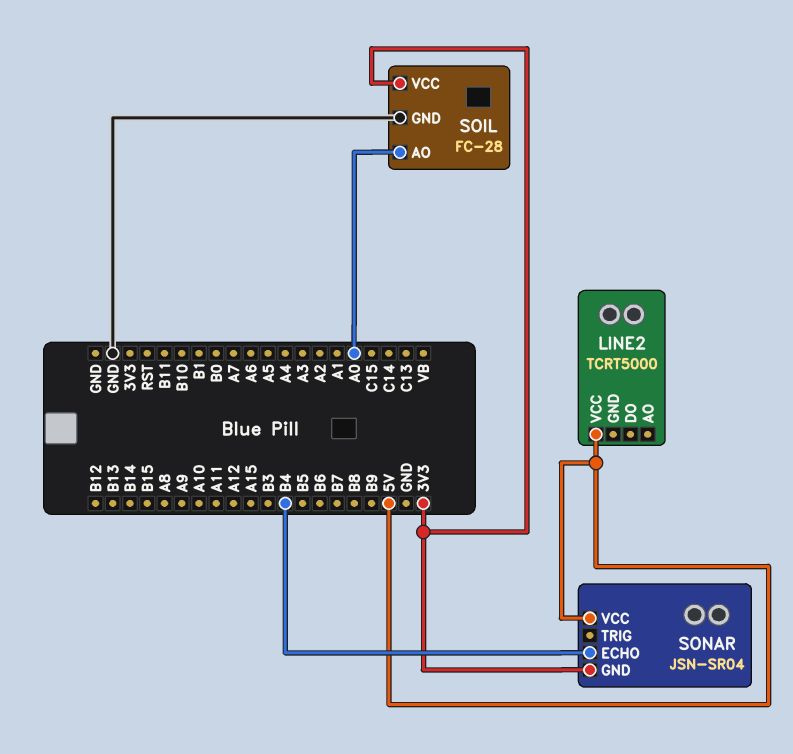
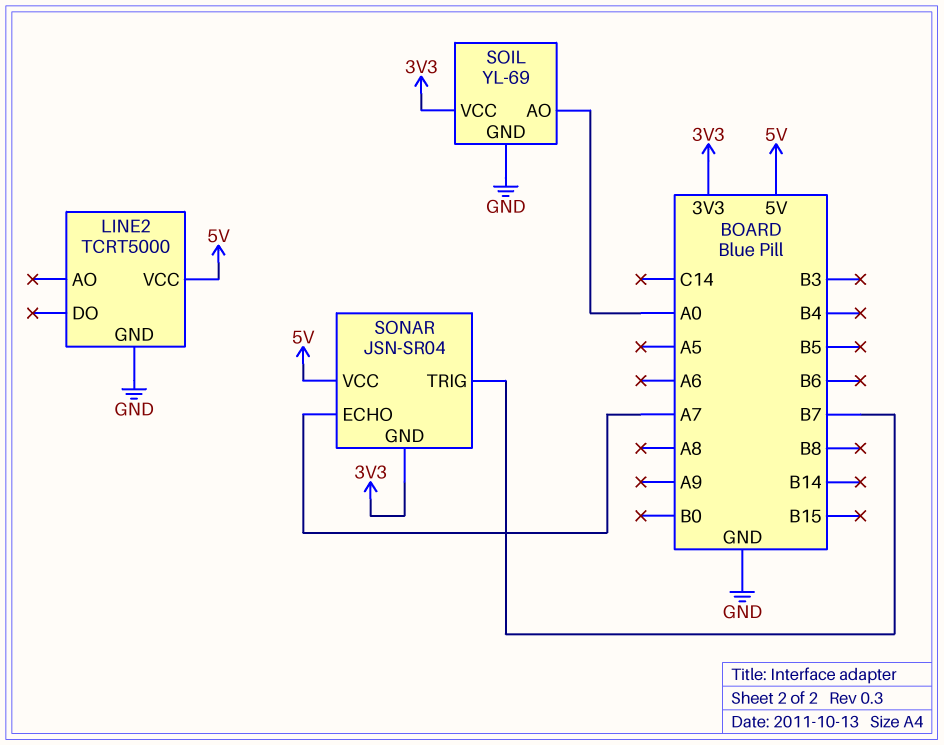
LINE2 pin GND: none -> GND
SOIL: FC-28 -> YL-69
SONAR pin ECHO: B4 -> A7
SONAR pin TRIG: none -> B7

